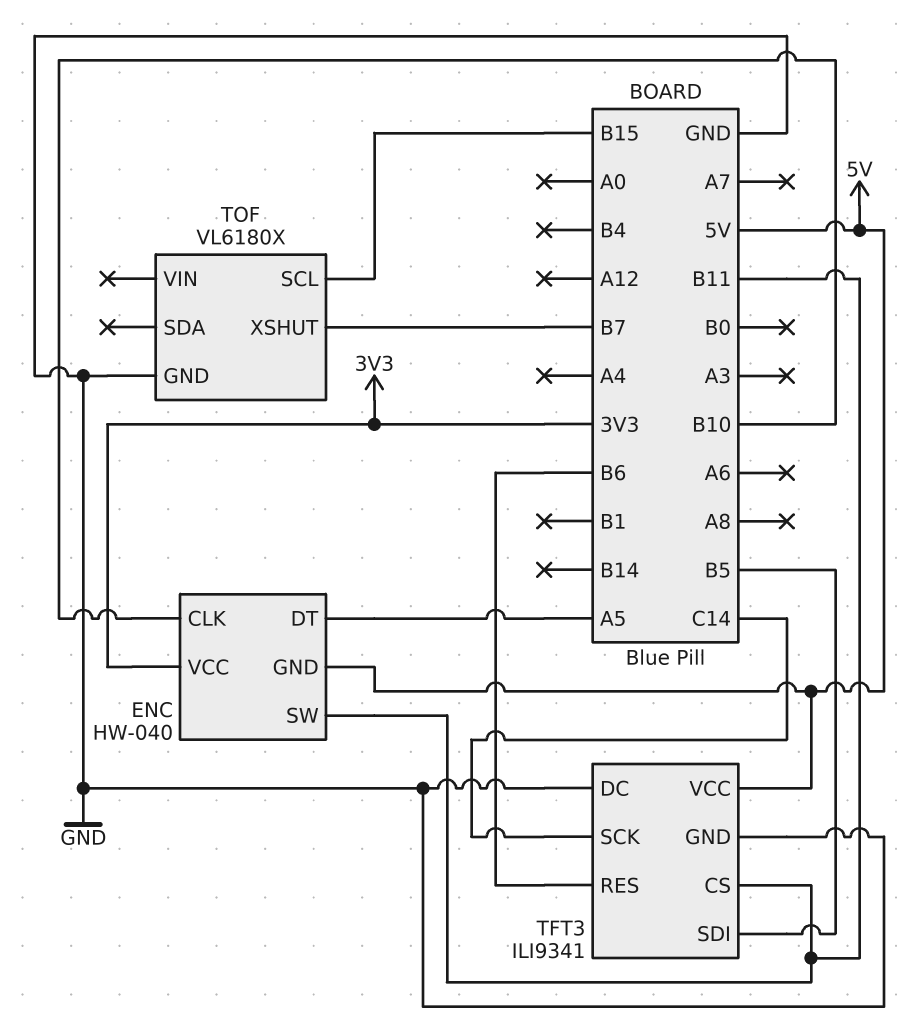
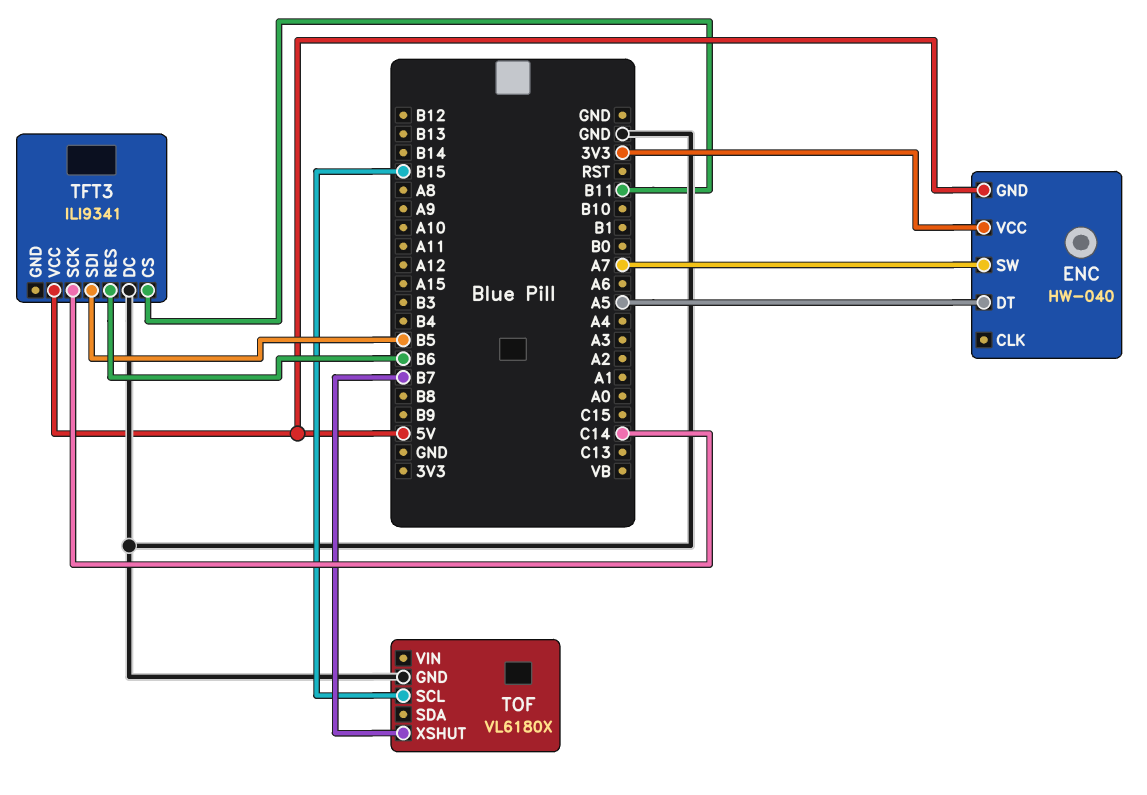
ENC pin CLK: B10 -> none
ENC pin SW: B11 -> A7
TFT3 pin GND: GND -> none

